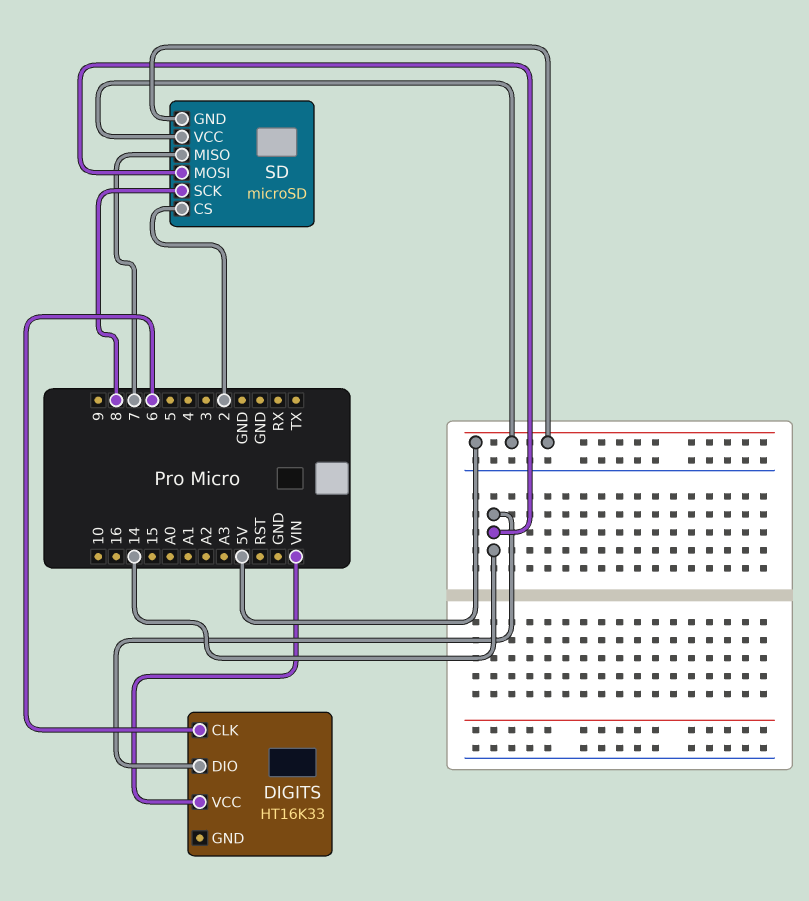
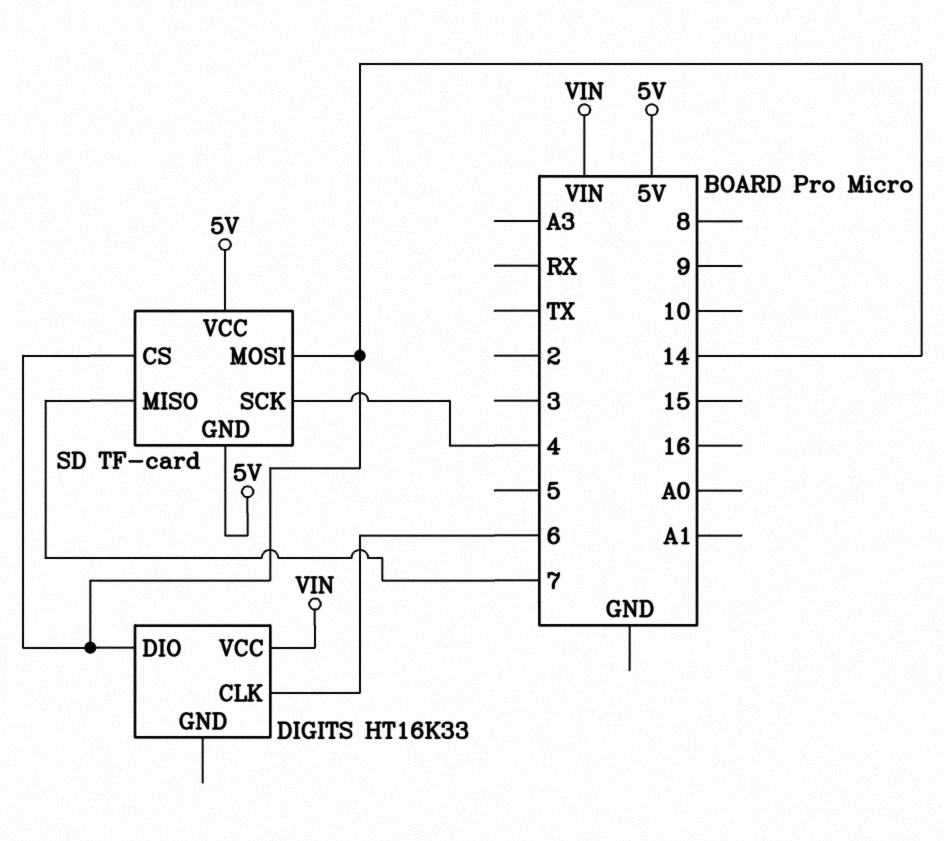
SD: microSD -> TF-card
SD pin CS: 2 -> 14
SD pin SCK: 8 -> 4

